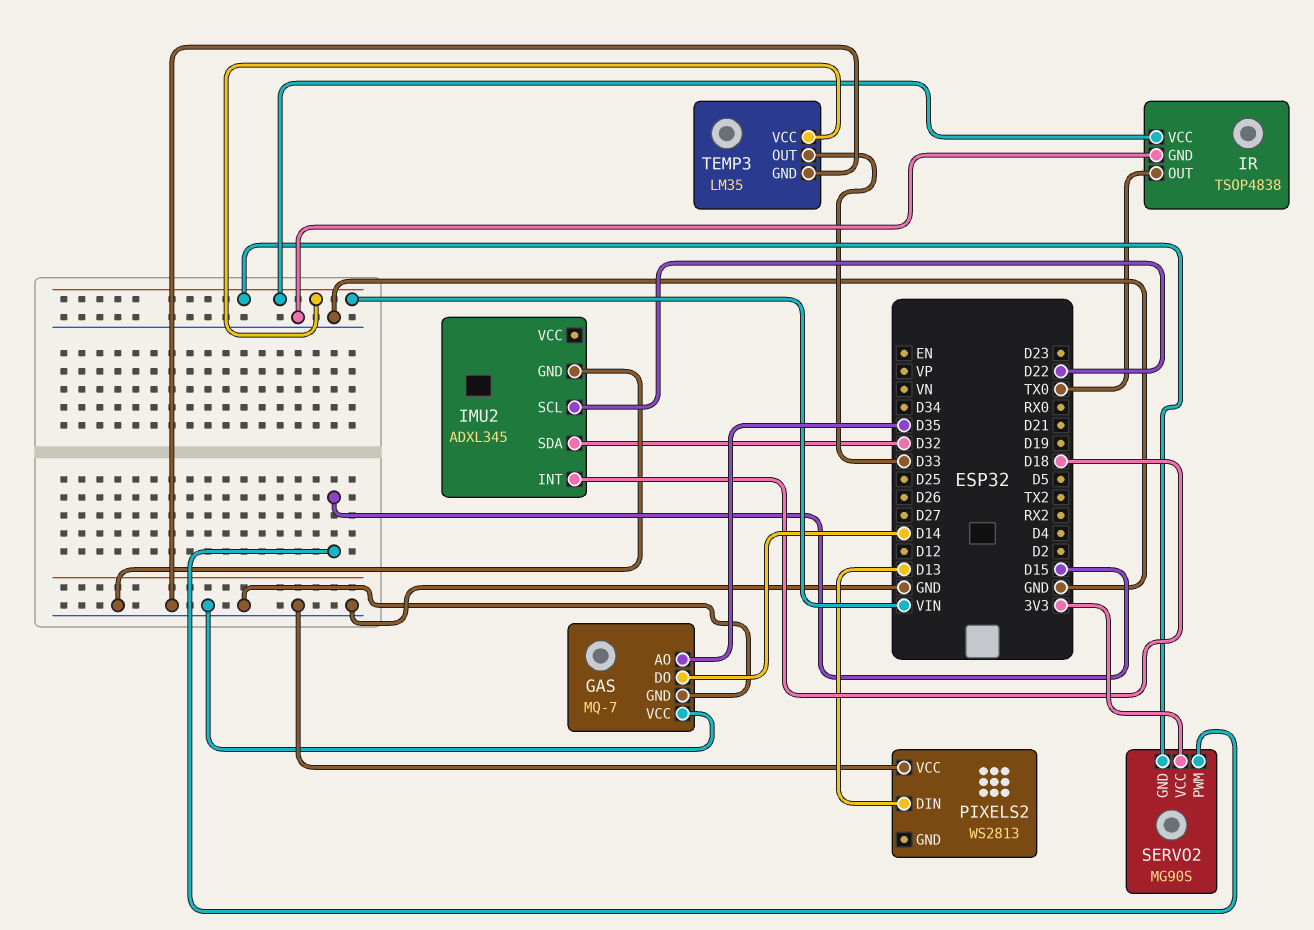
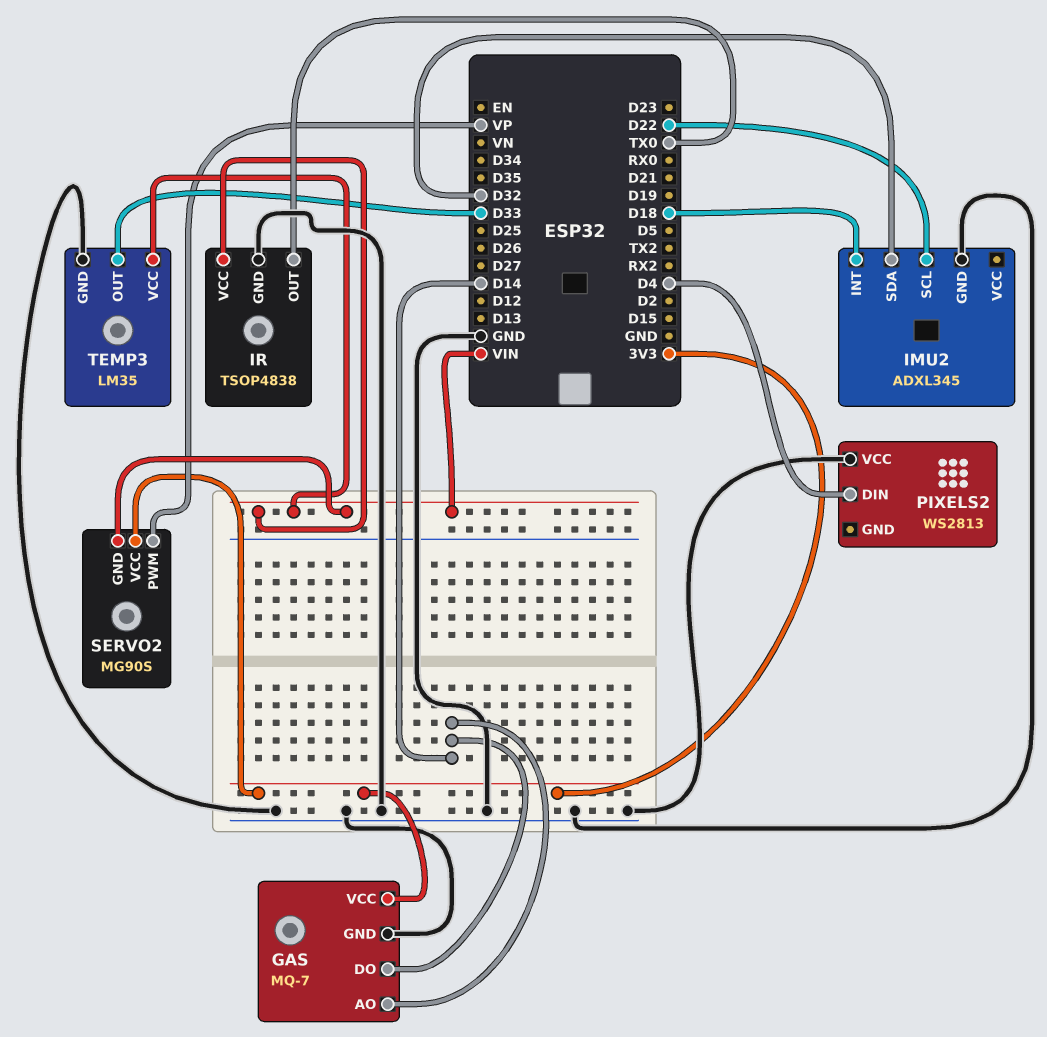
GAS pin AO: D35 -> D14
GAS pin VCC: GND -> 3V3
PIXELS2 pin DIN: D13 -> D4
SERVO2 pin PWM: D15 -> VP

